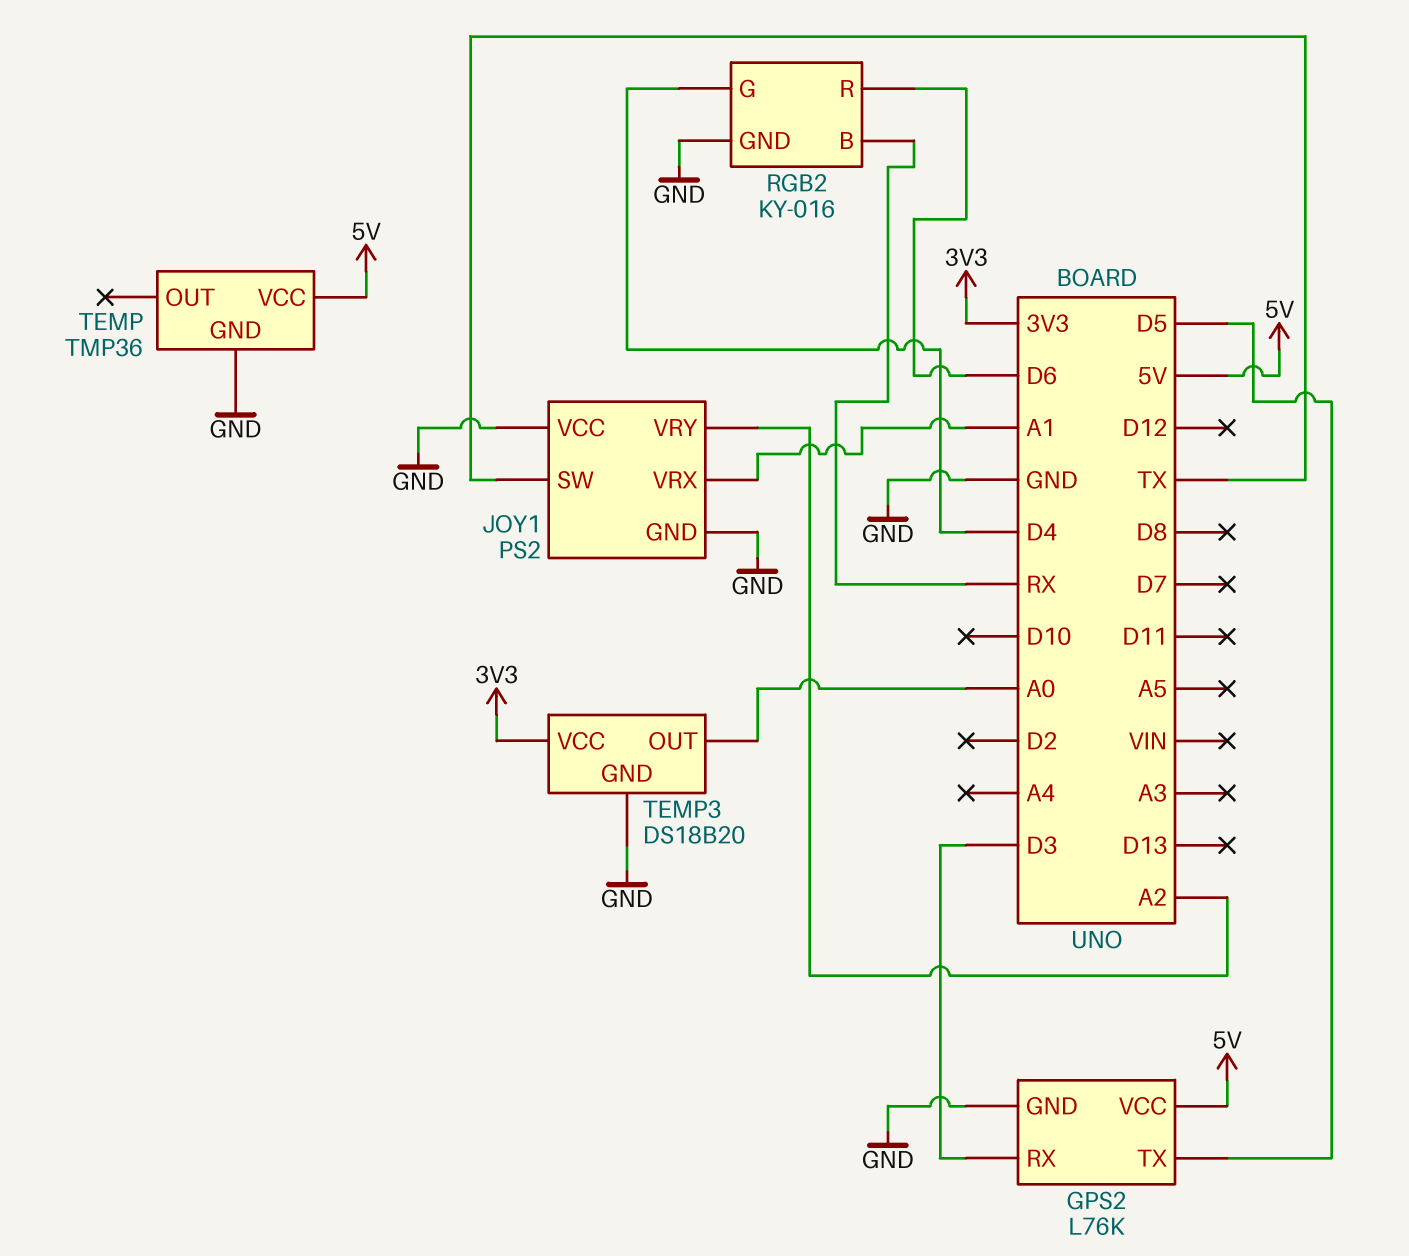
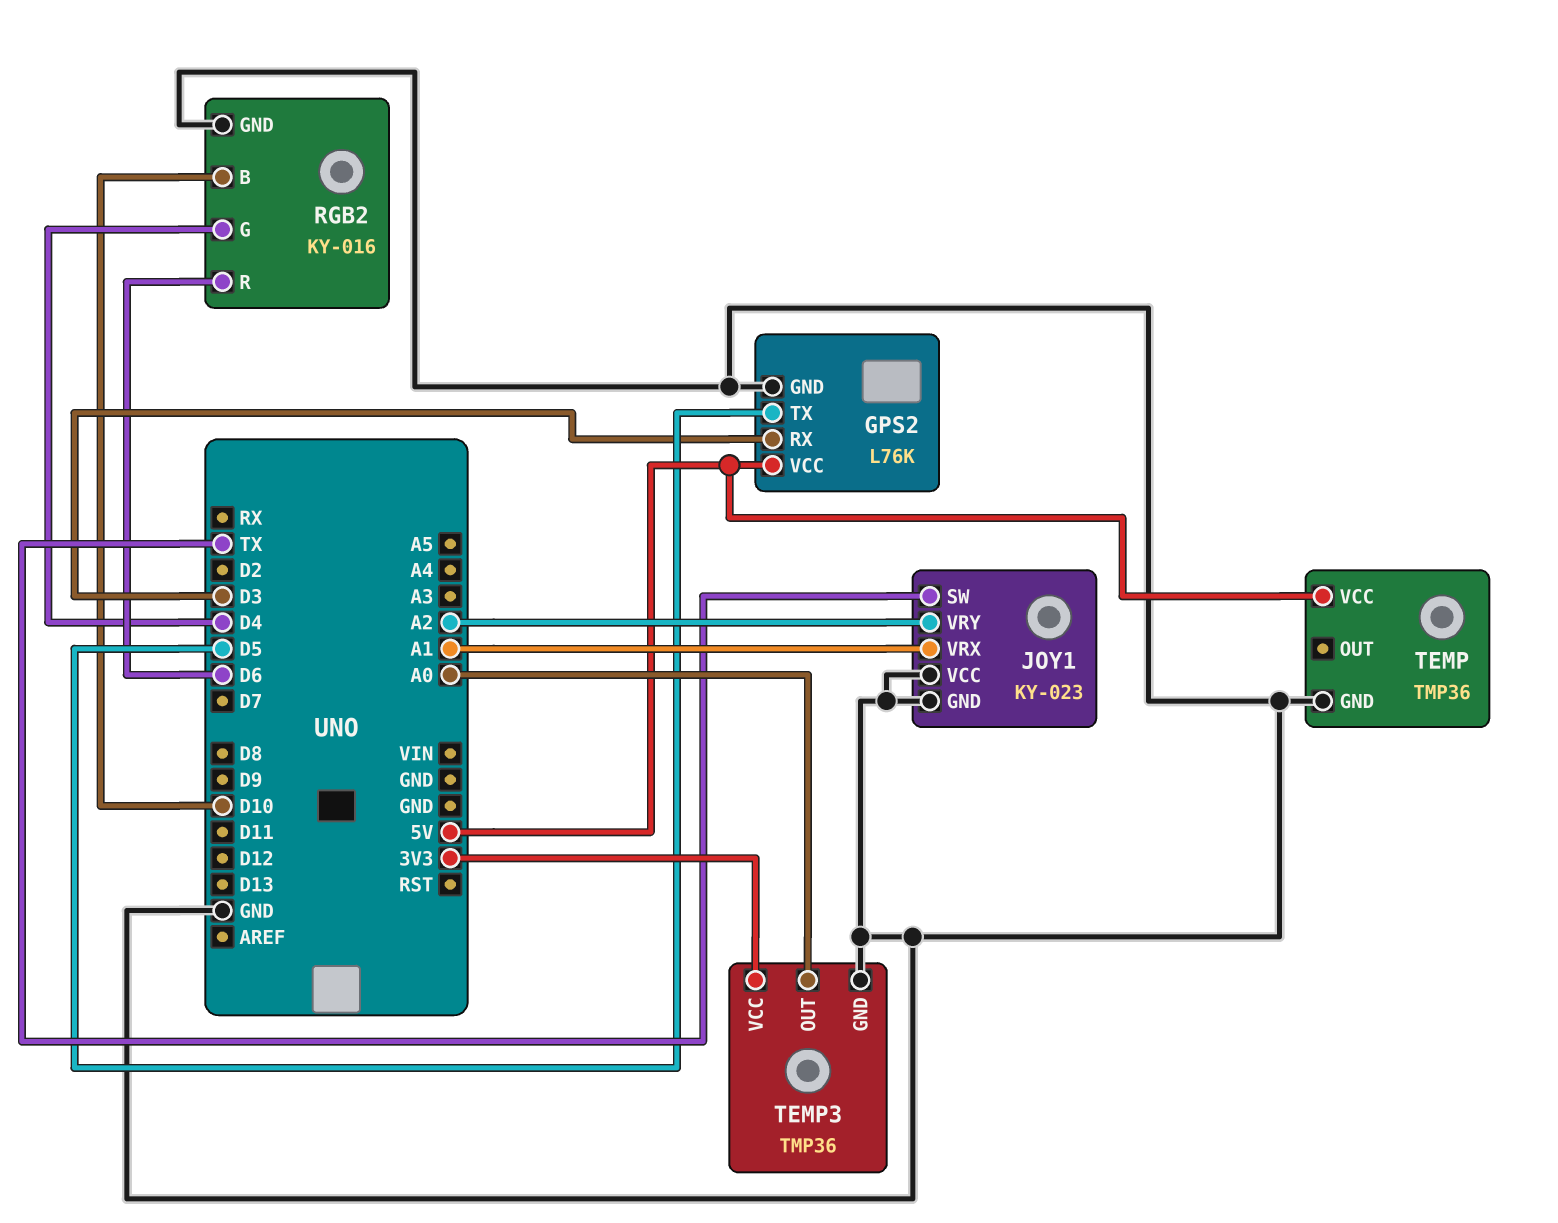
JOY1: PS2 -> KY-023
RGB2 pin B: RX -> D10
TEMP3: DS18B20 -> TMP36

